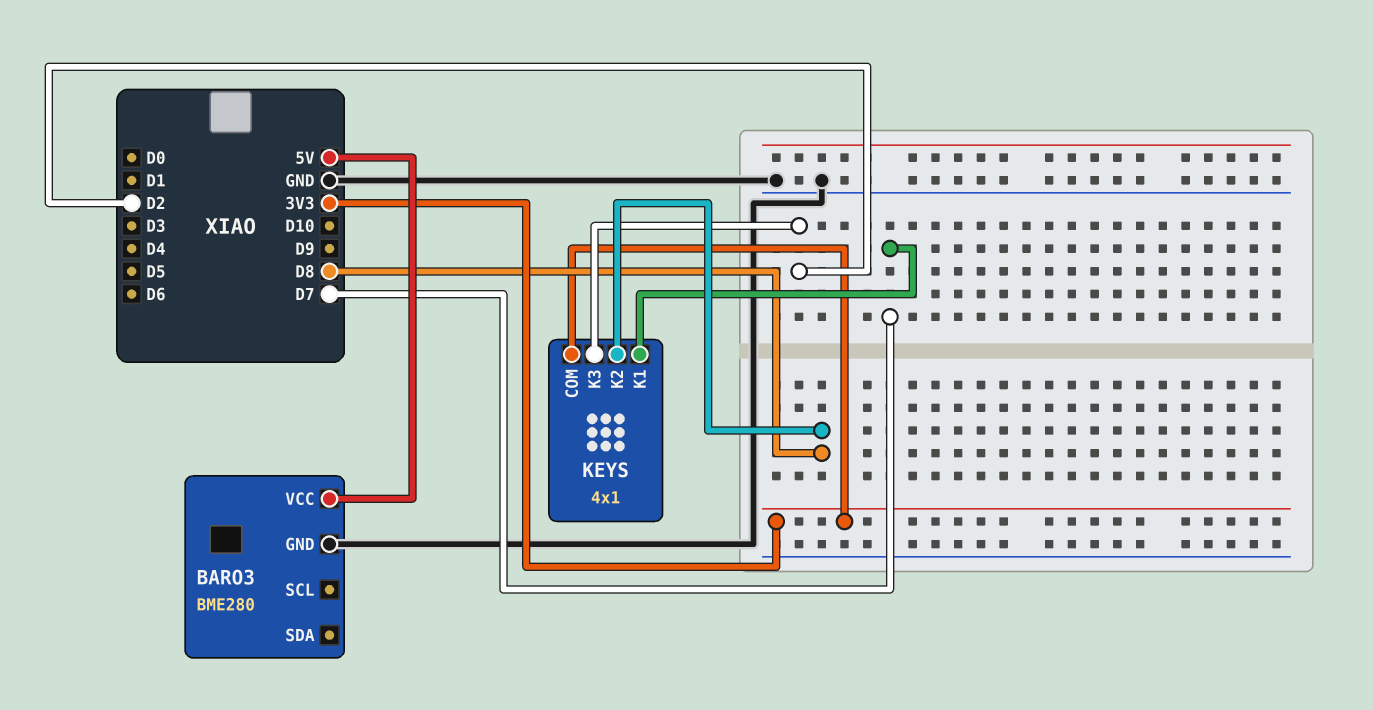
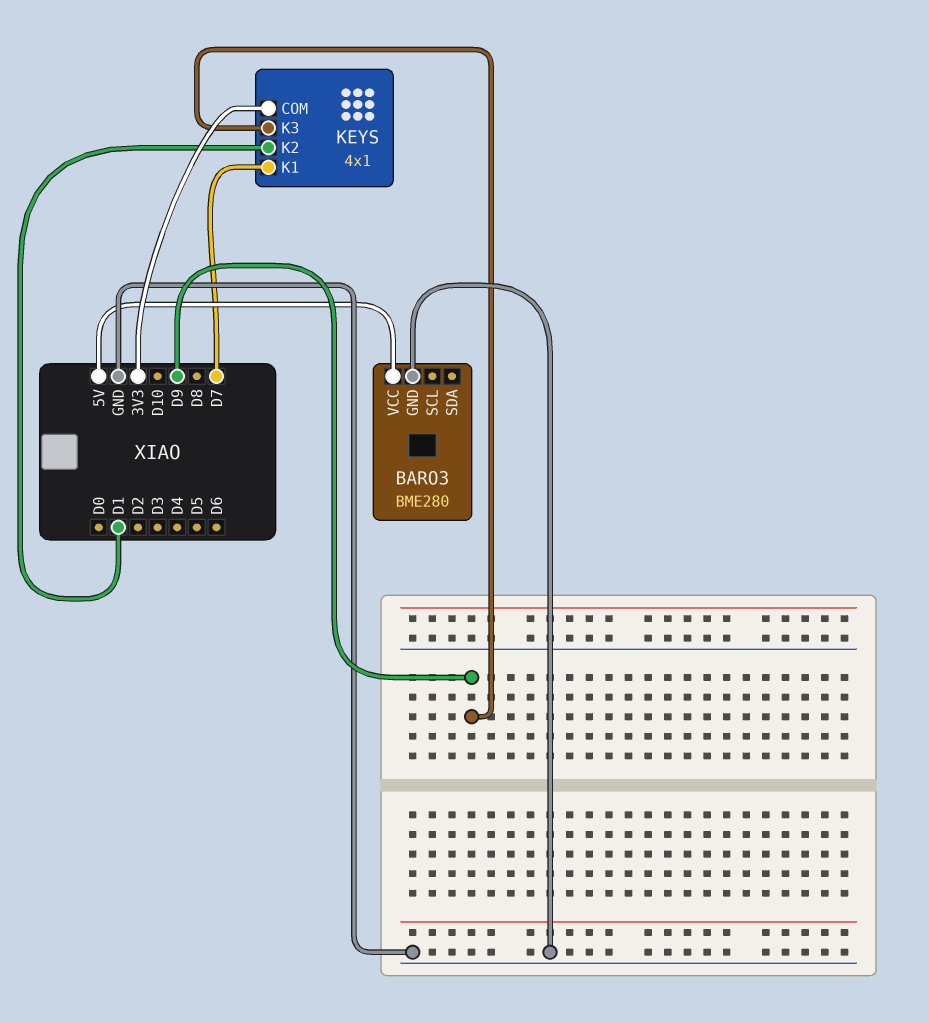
KEYS pin K2: D8 -> D1
KEYS pin K3: D2 -> D9

